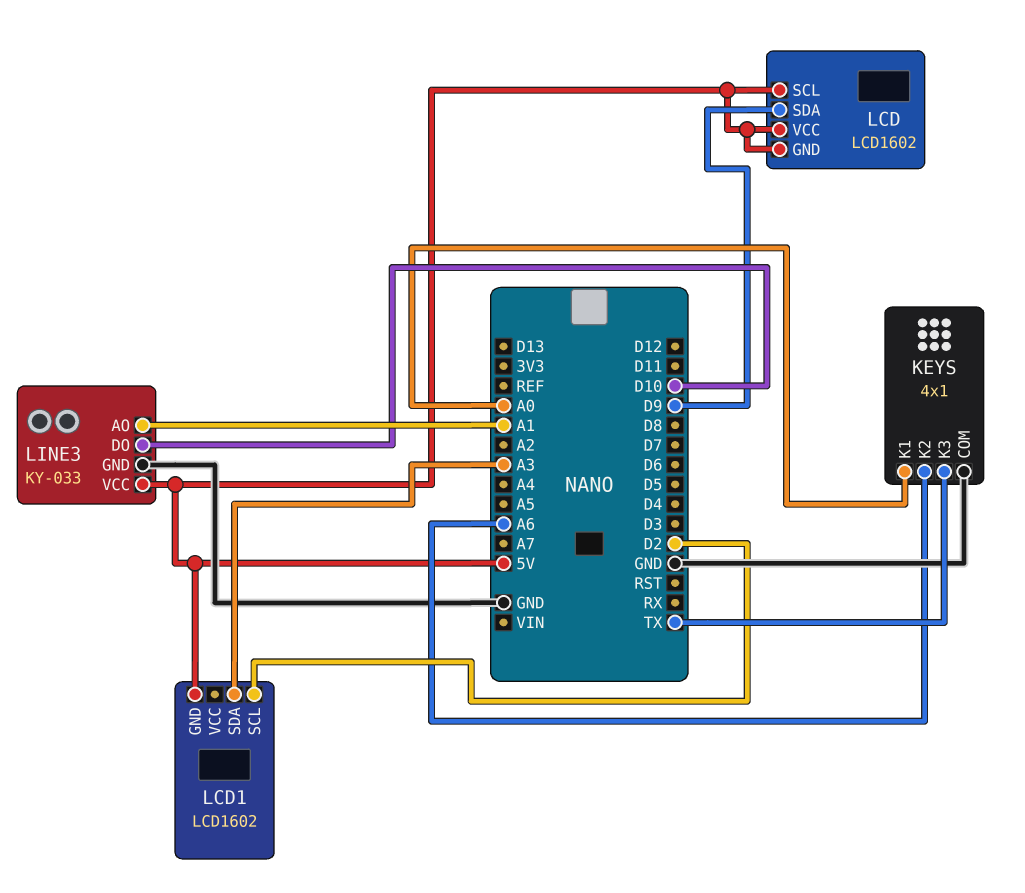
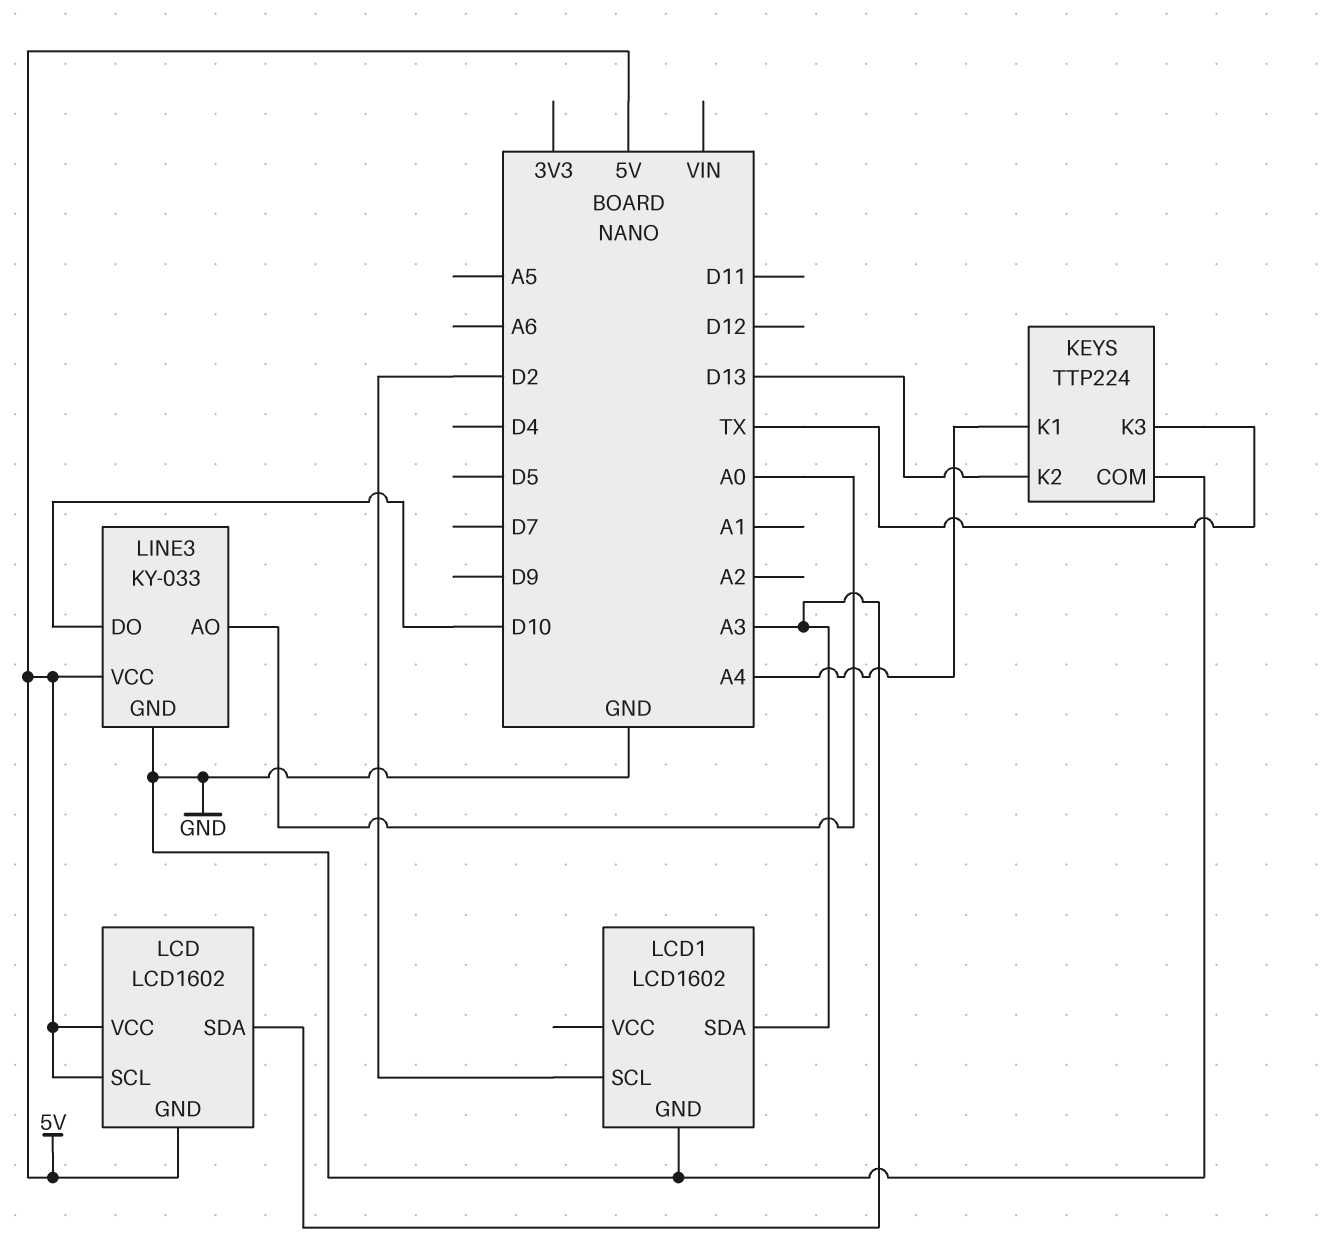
KEYS: 4x1 -> TTP224
KEYS pin K1: A0 -> A4
KEYS pin K2: A6 -> D13
LCD pin SDA: D9 -> A3
LCD1 pin GND: 5V -> GND
LINE3 pin AO: A1 -> A0

